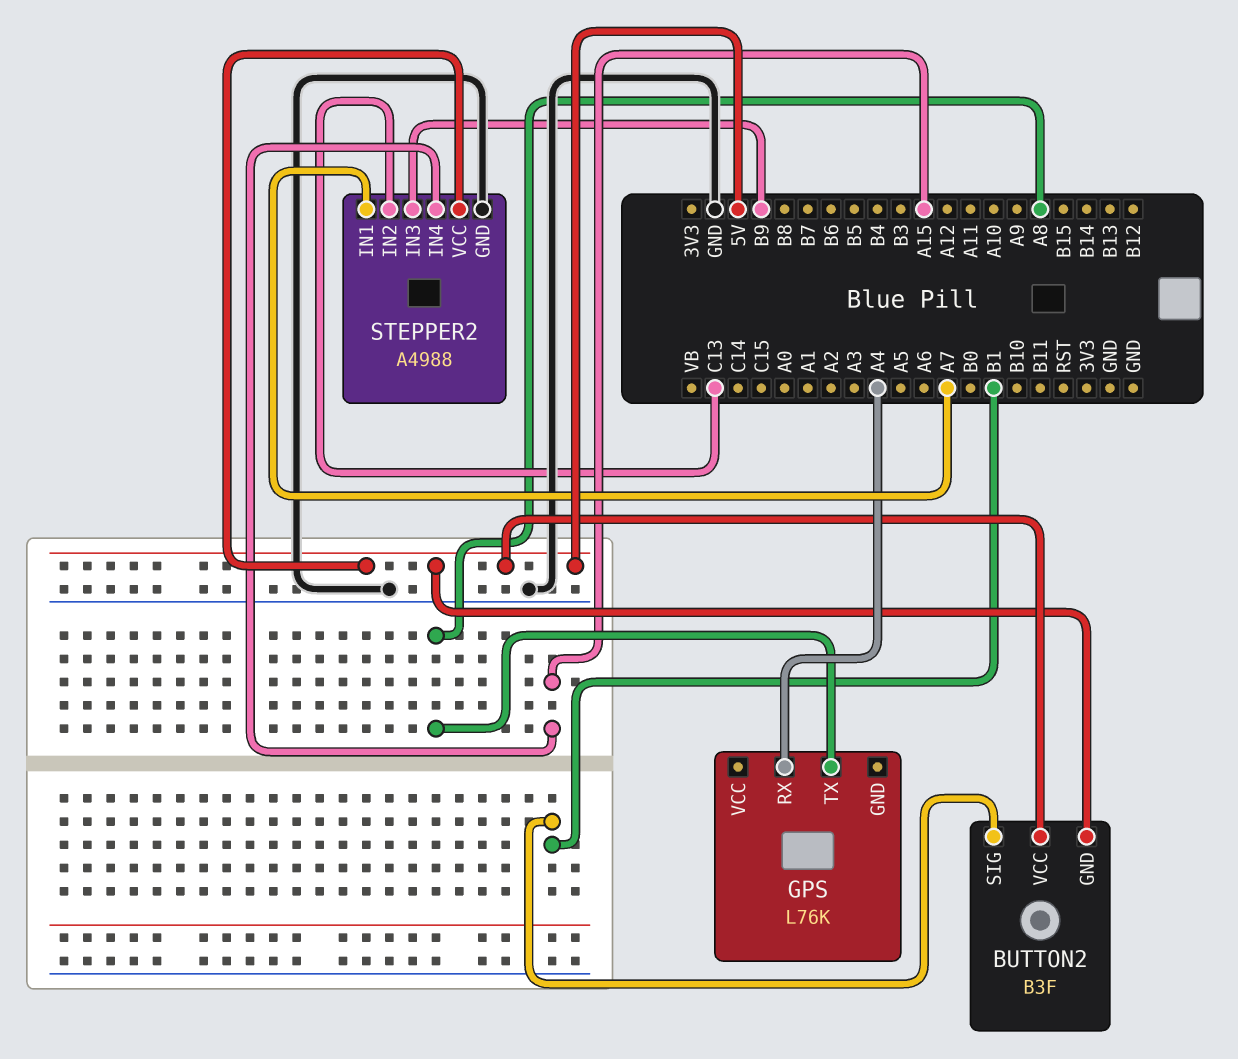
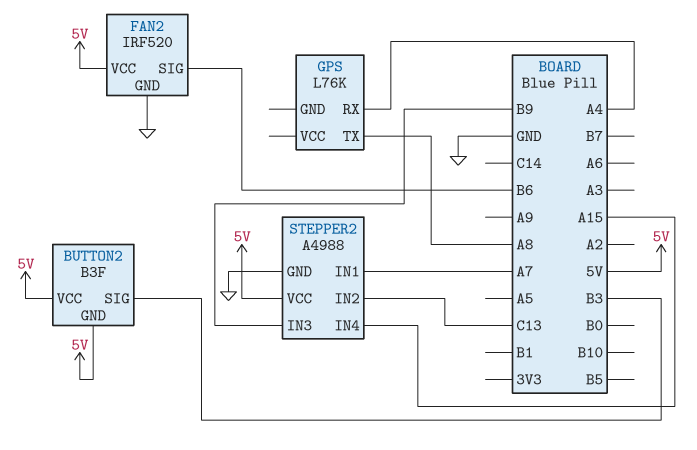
BUTTON2 pin SIG: B1 -> B3
FAN2: none -> IRF520
FAN2 pin GND: none -> GND
FAN2 pin SIG: none -> B6
FAN2 pin VCC: none -> 5V

